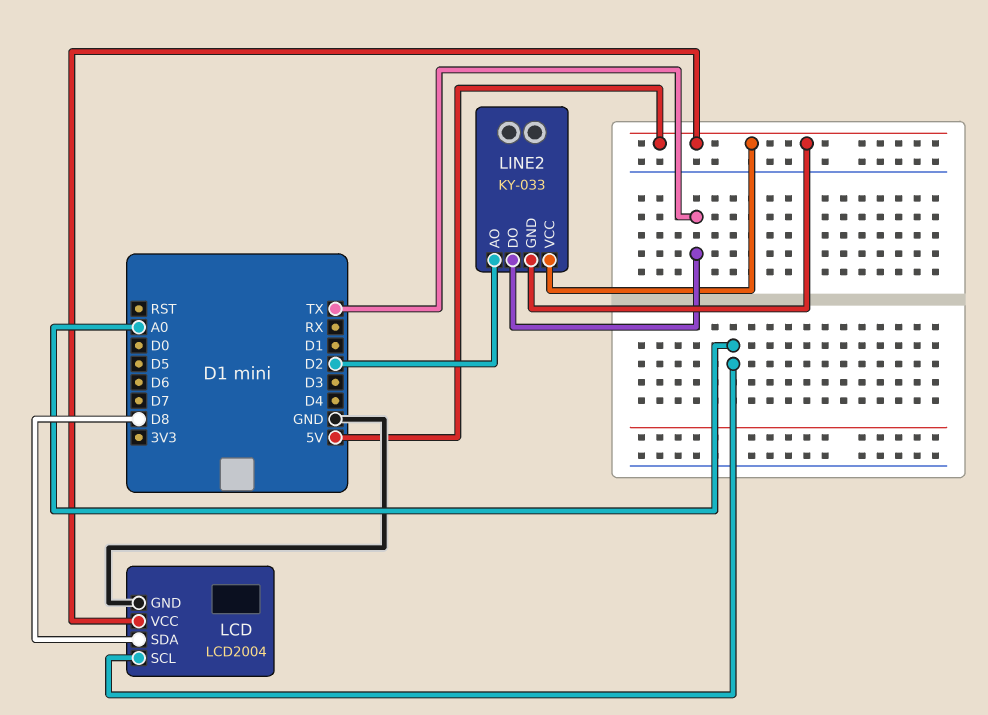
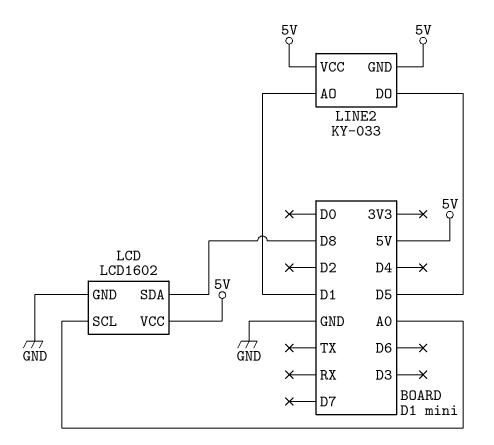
LCD: LCD2004 -> LCD1602
LINE2 pin AO: D2 -> D1
LINE2 pin DO: TX -> D5

